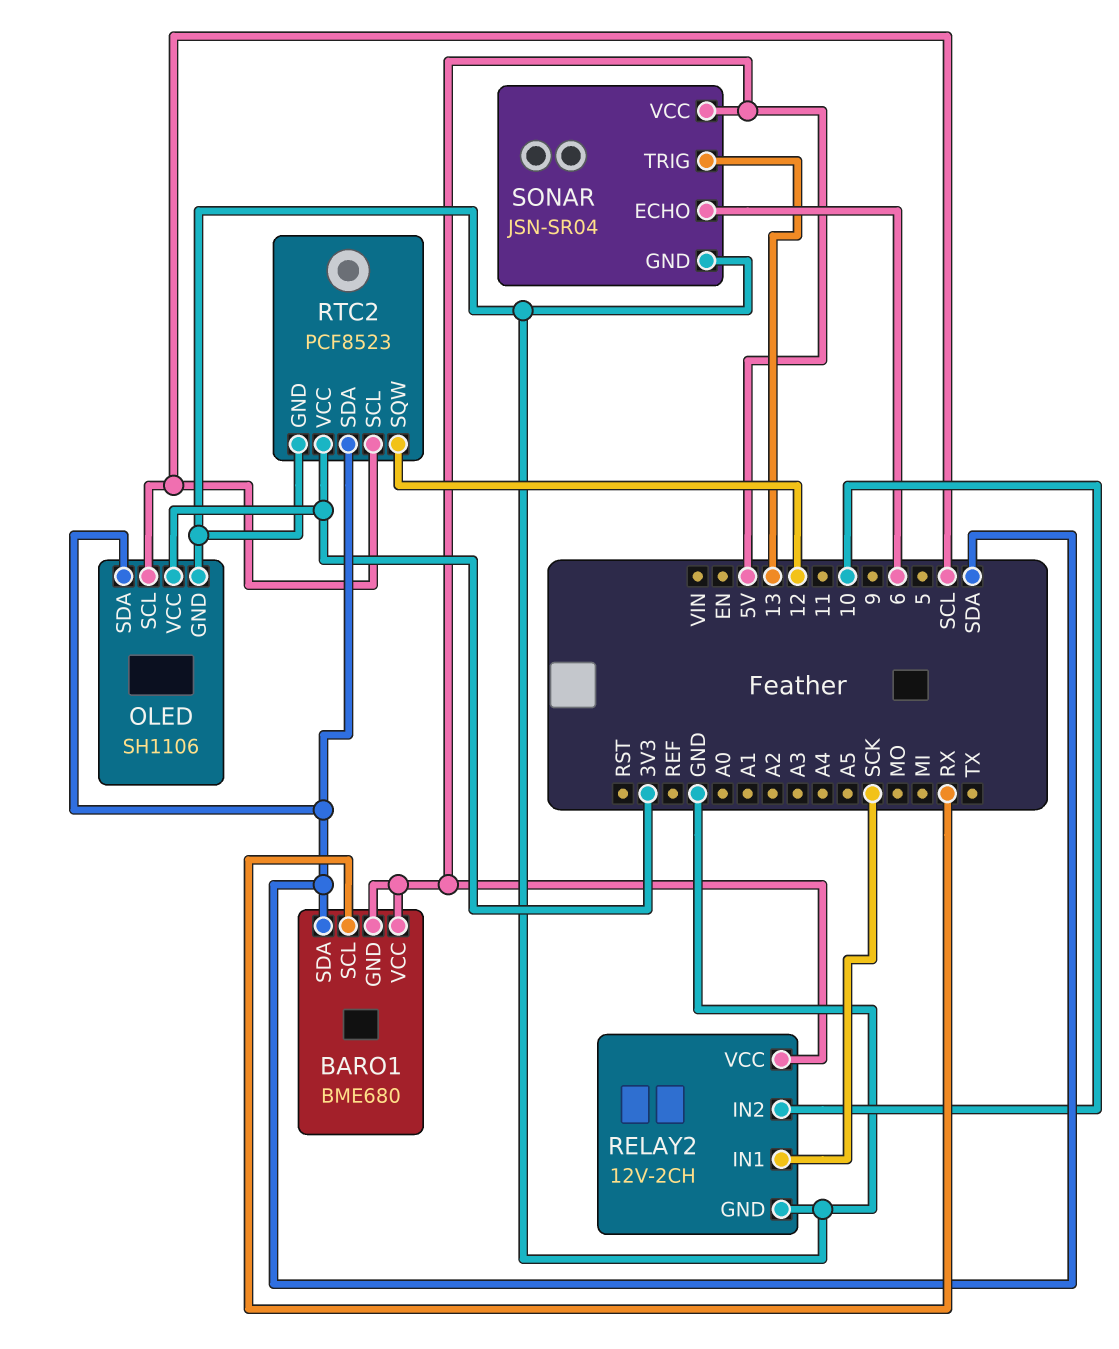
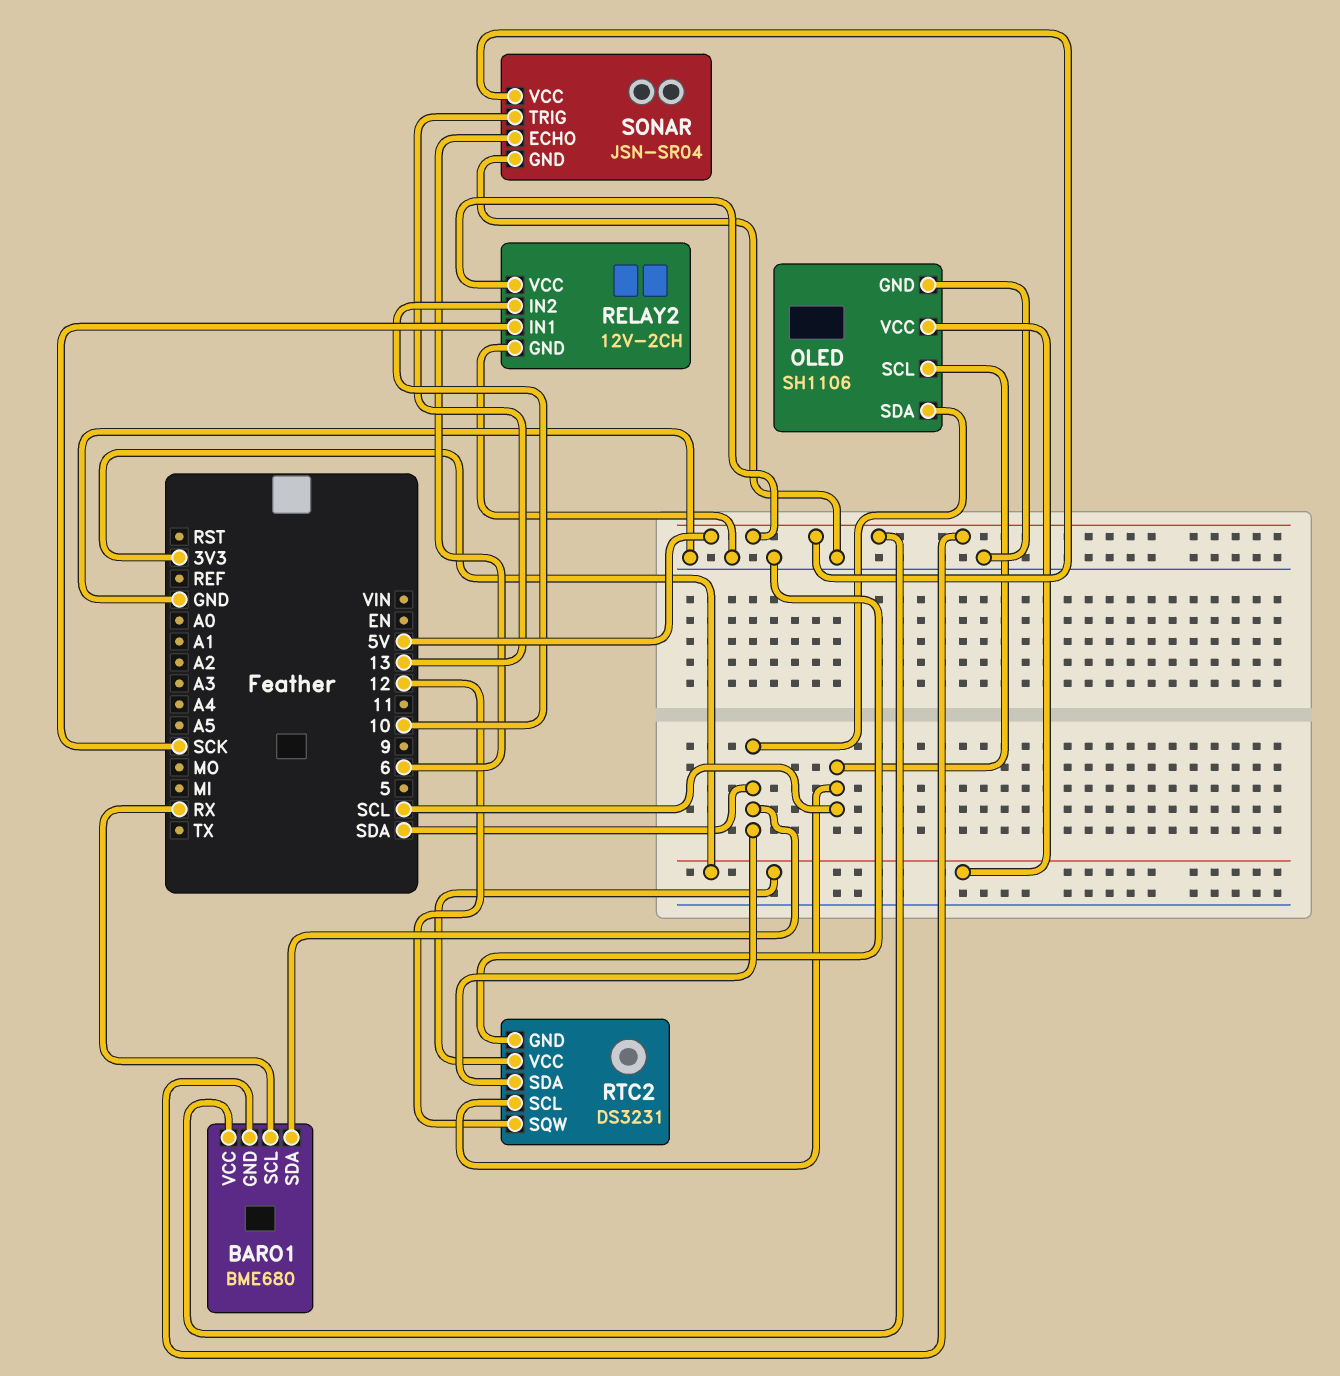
RTC2: PCF8523 -> DS3231

